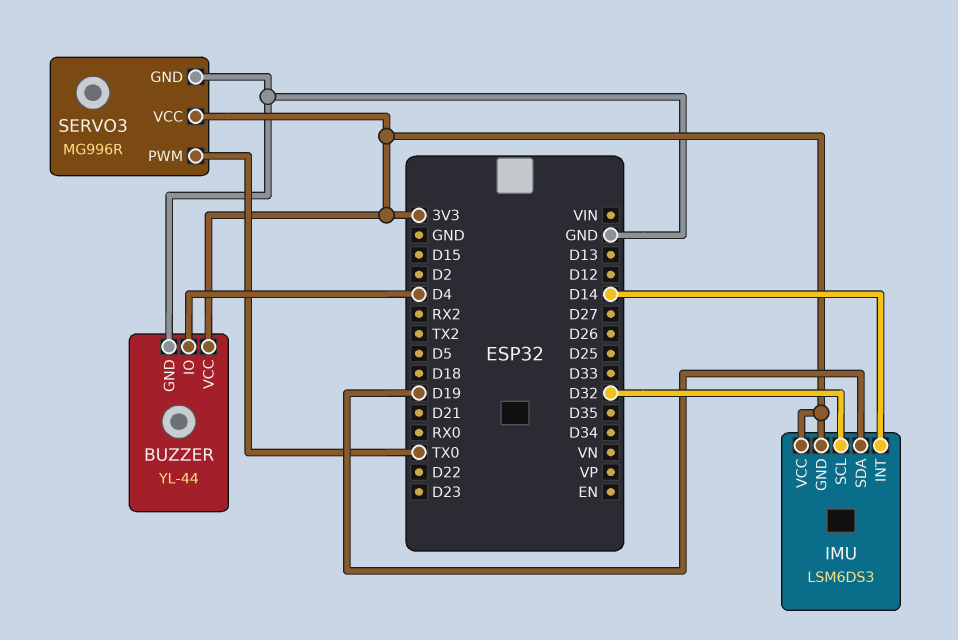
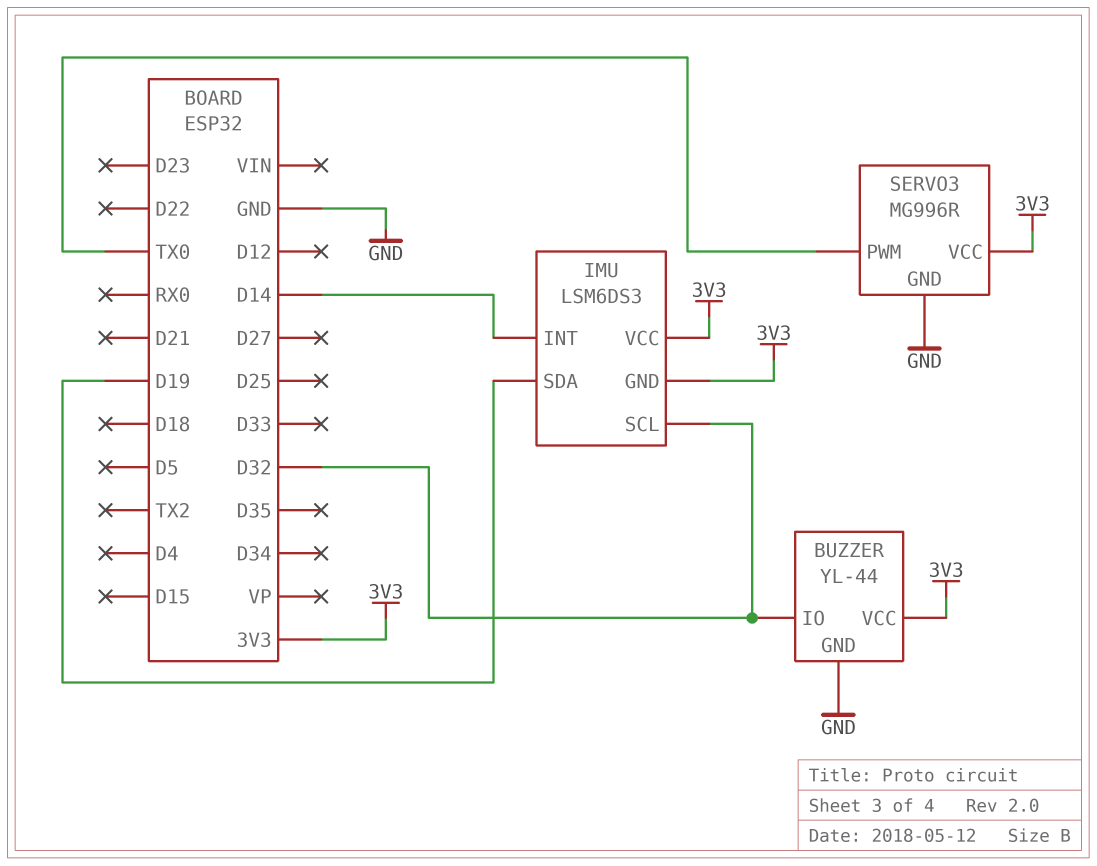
BUZZER pin IO: D4 -> D32

